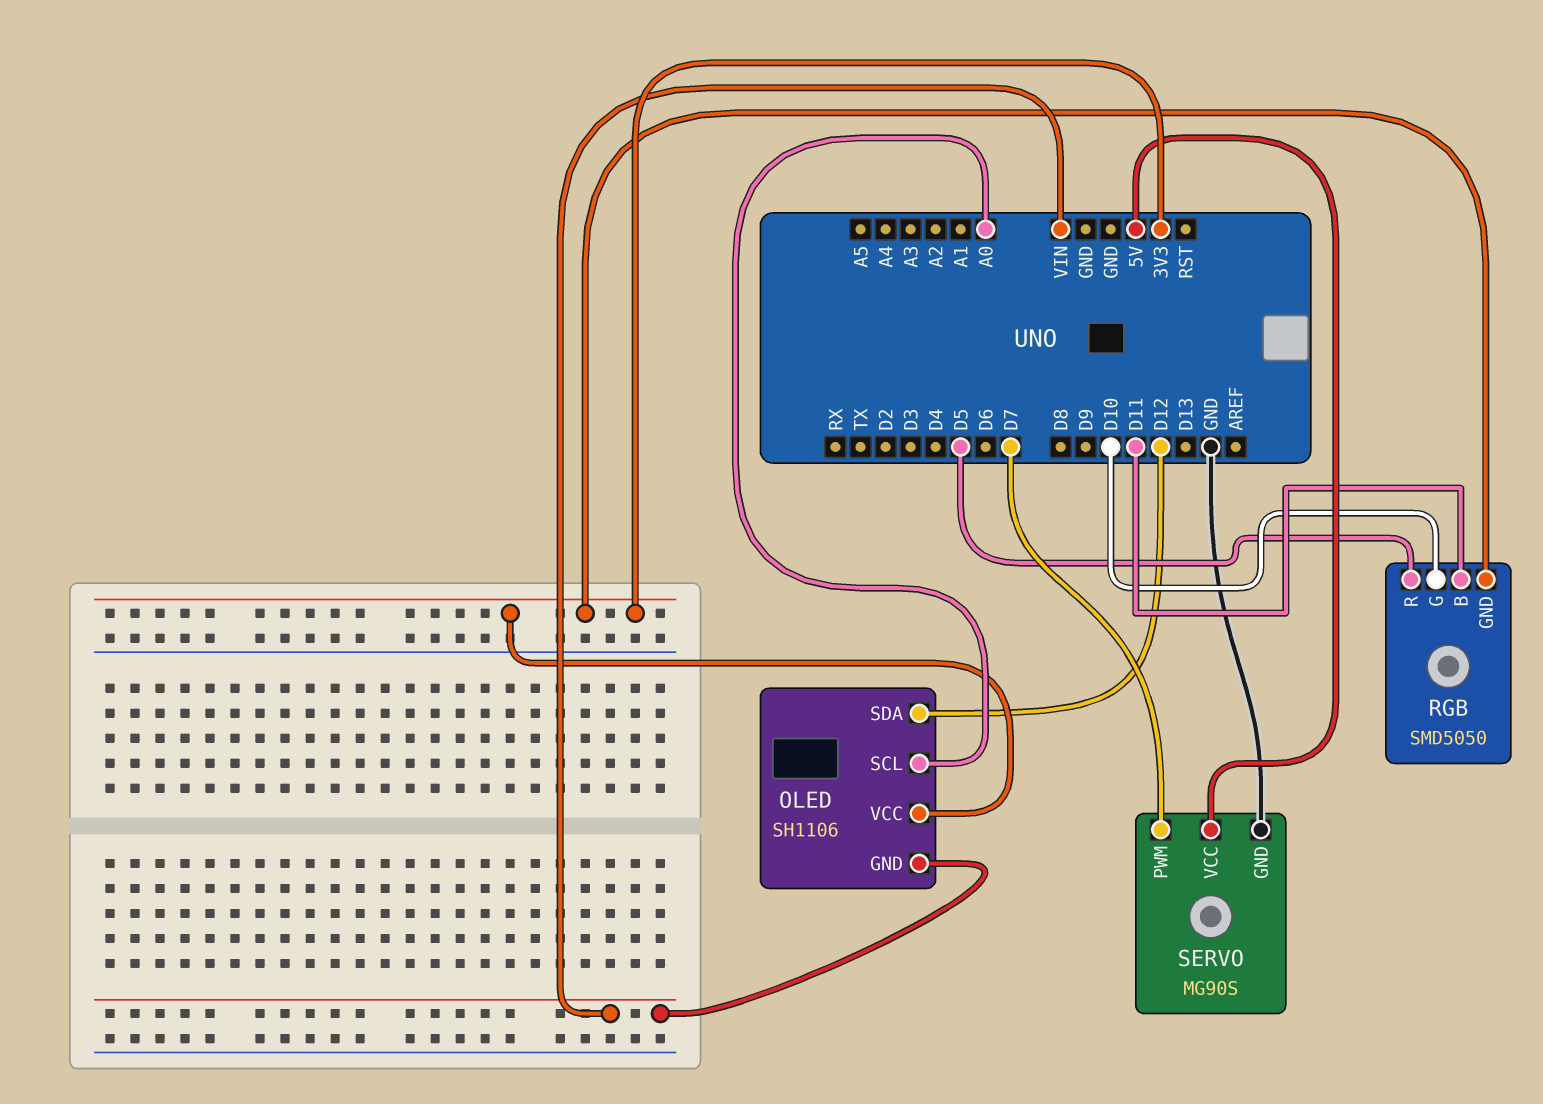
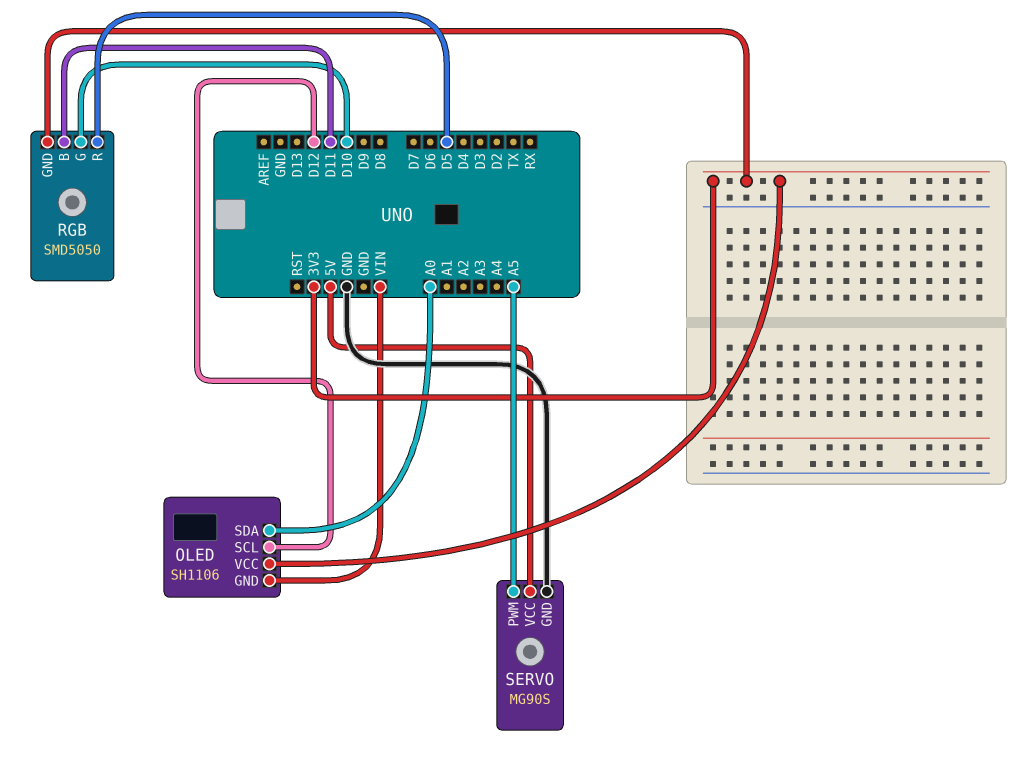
OLED pin SCL: A0 -> D12
OLED pin SDA: D12 -> A0
SERVO pin PWM: D7 -> A5

